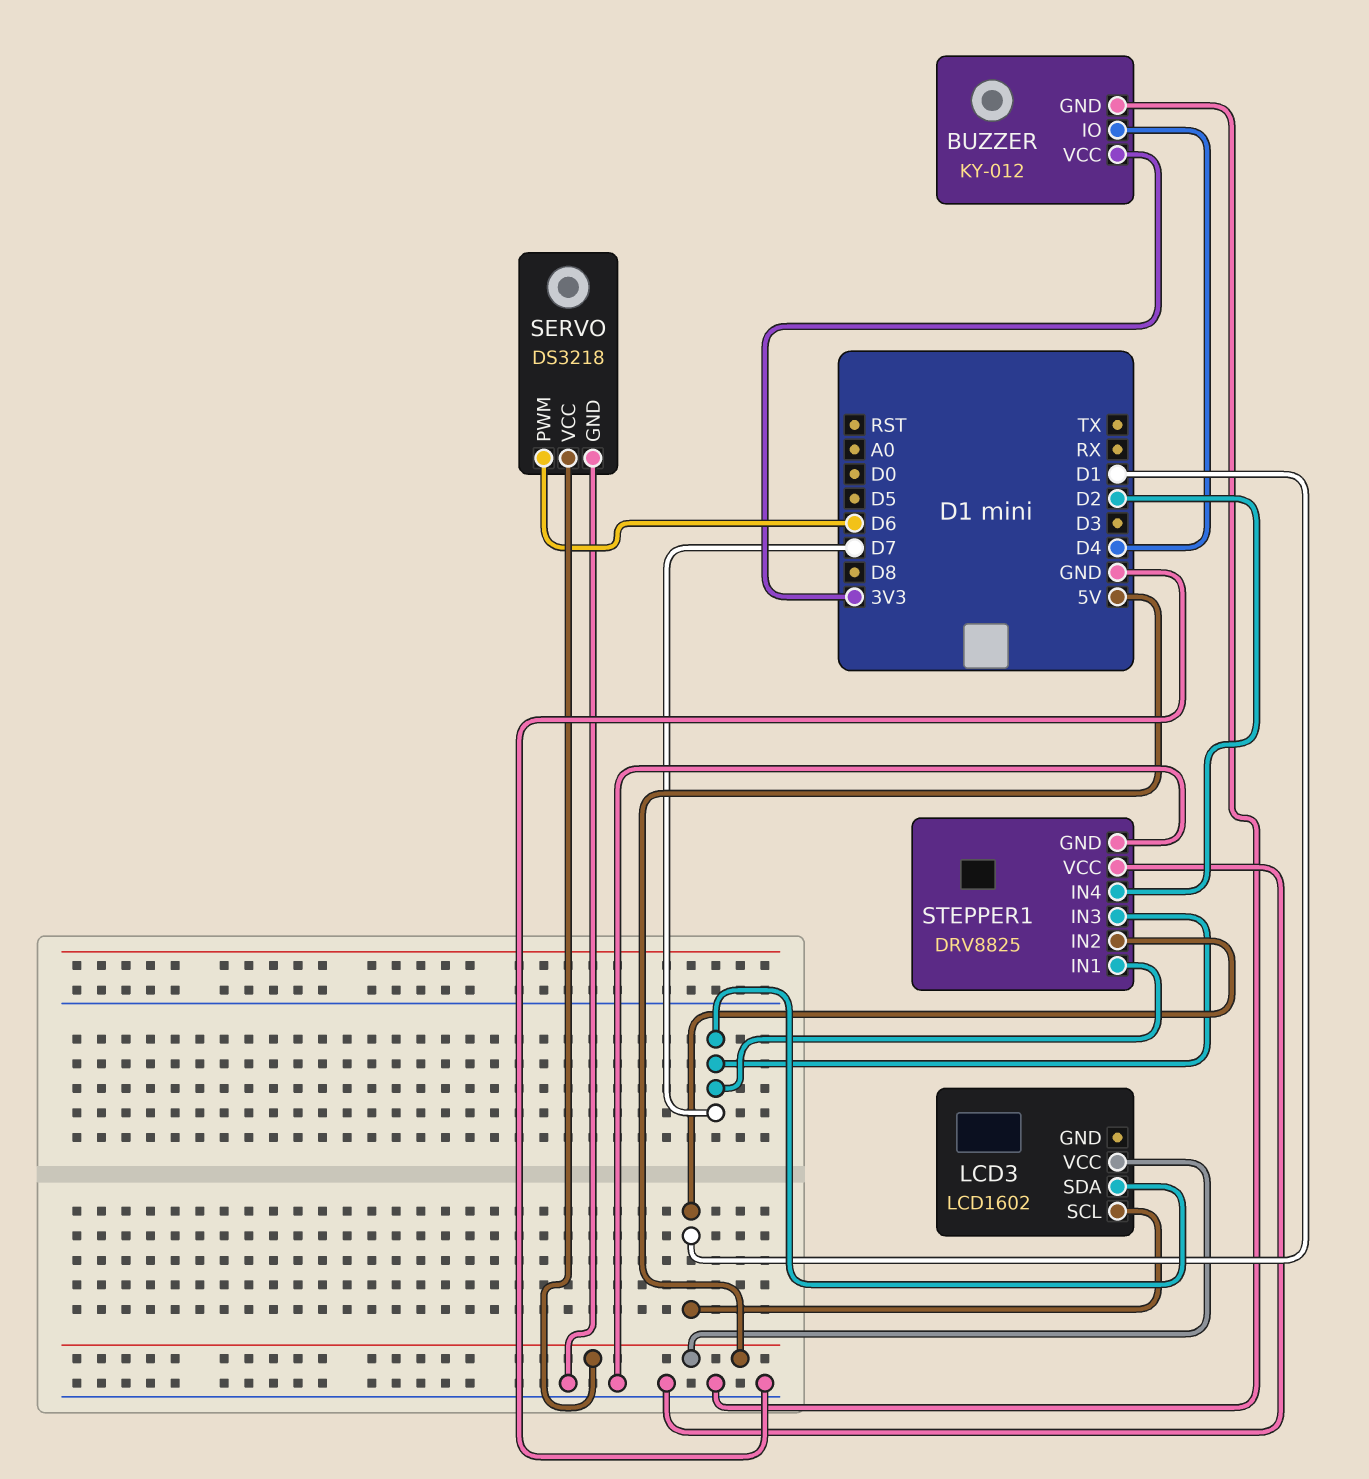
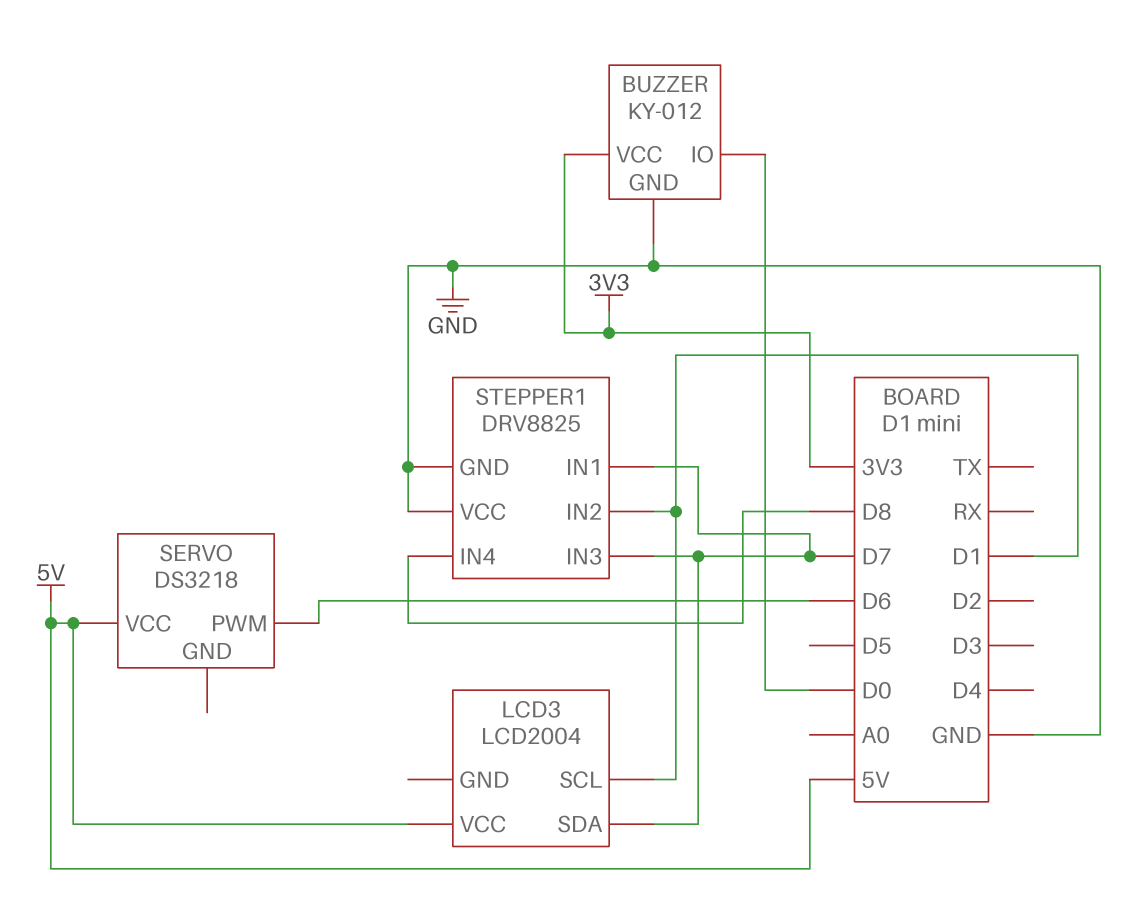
BUZZER pin IO: D4 -> D0
LCD3: LCD1602 -> LCD2004
SERVO pin GND: GND -> none
STEPPER1 pin IN4: D2 -> D8

